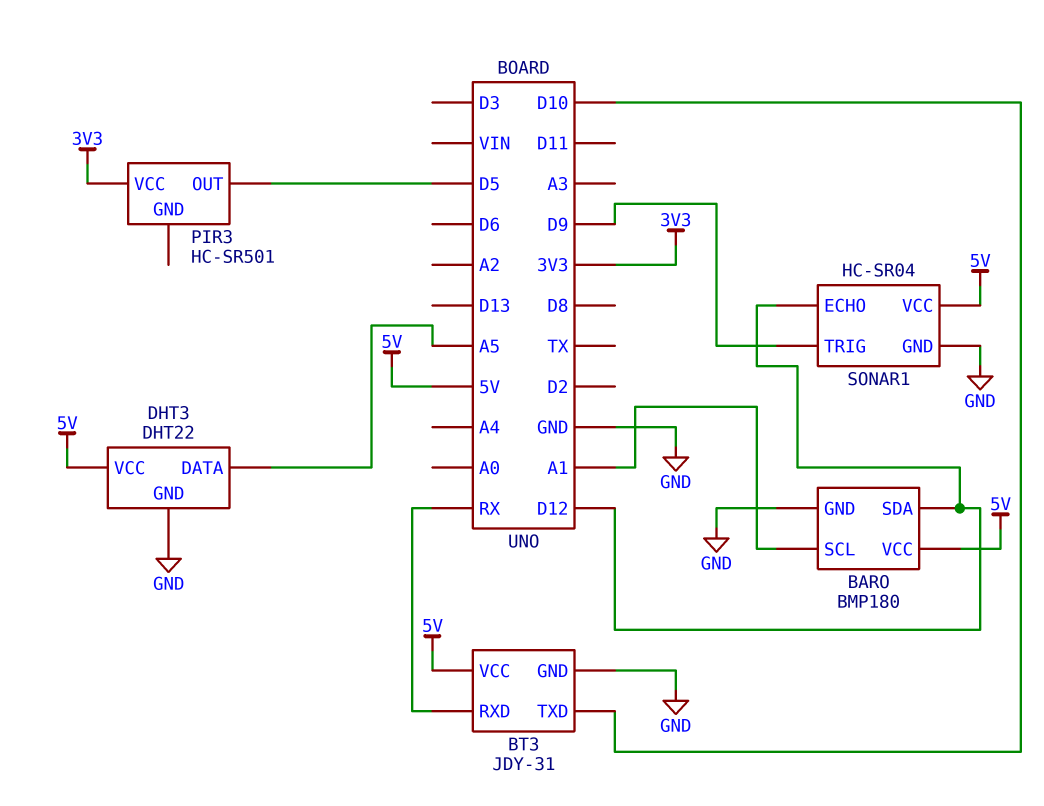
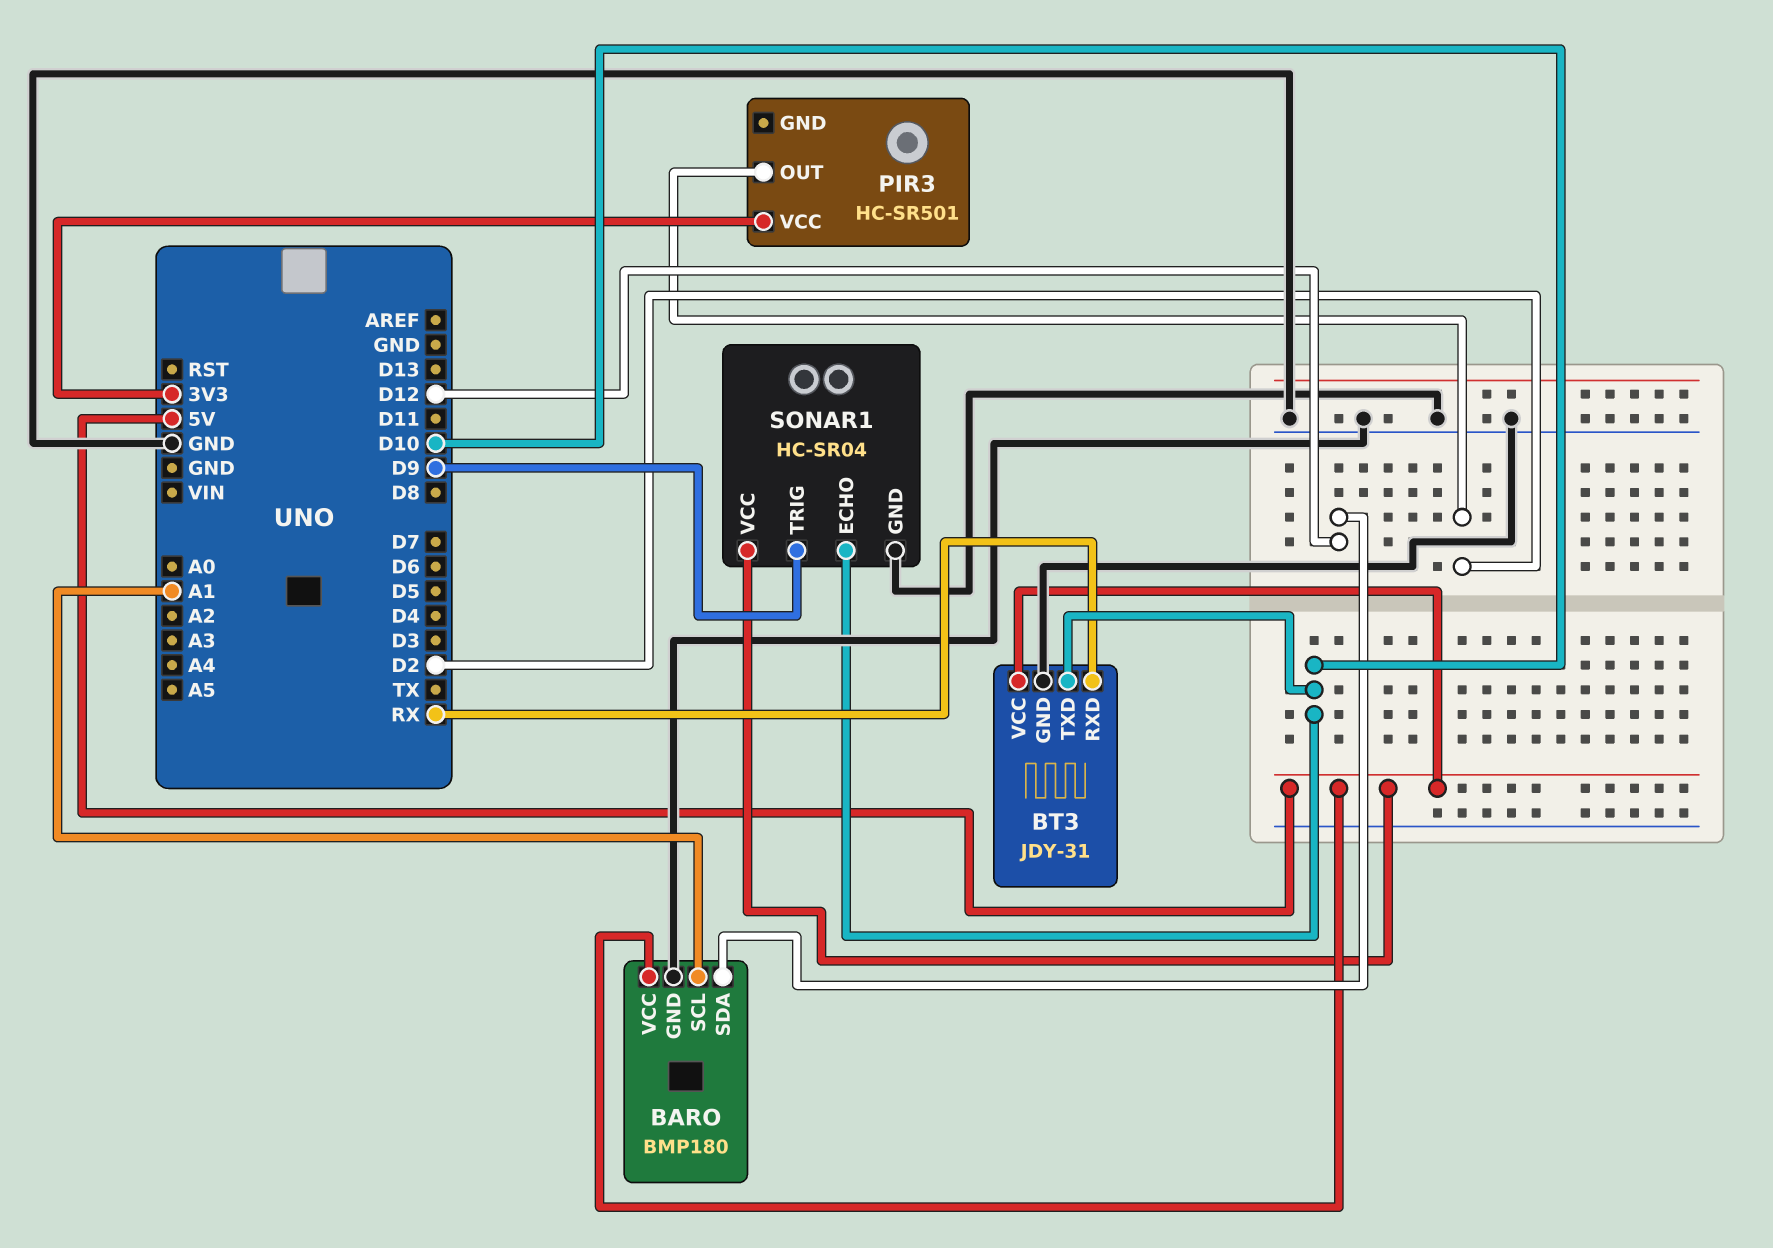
DHT3: DHT22 -> none
DHT3 pin DATA: A5 -> none
DHT3 pin GND: GND -> none
DHT3 pin VCC: 5V -> none
PIR3 pin OUT: D5 -> D2
SONAR1 pin ECHO: D12 -> D10

